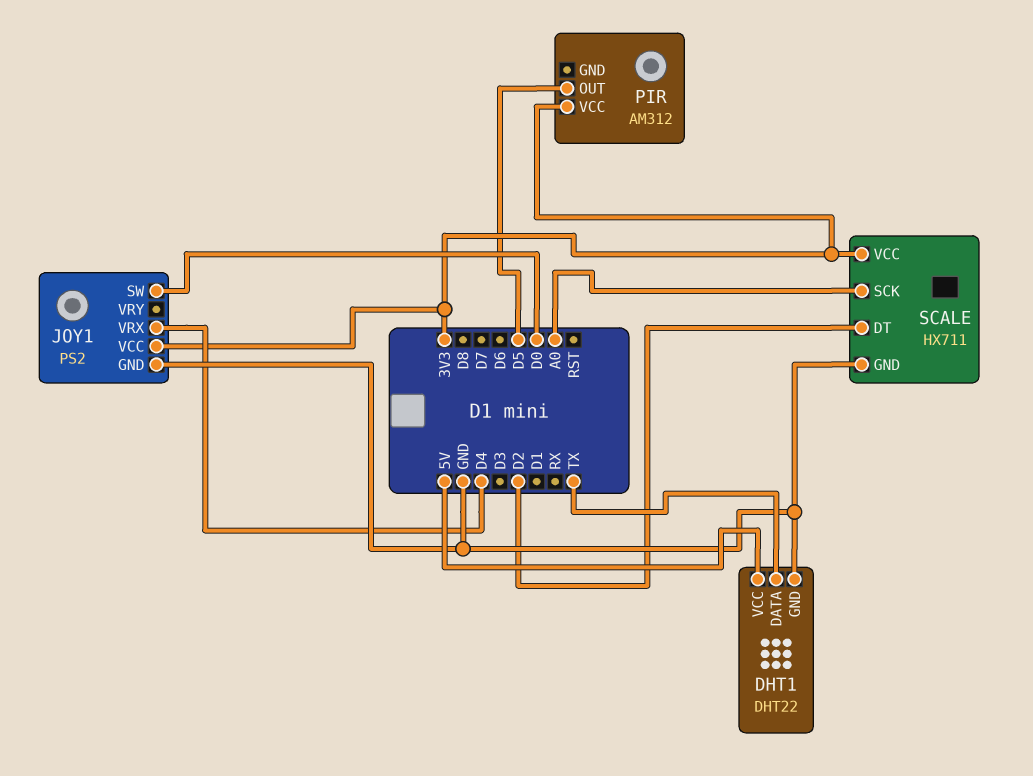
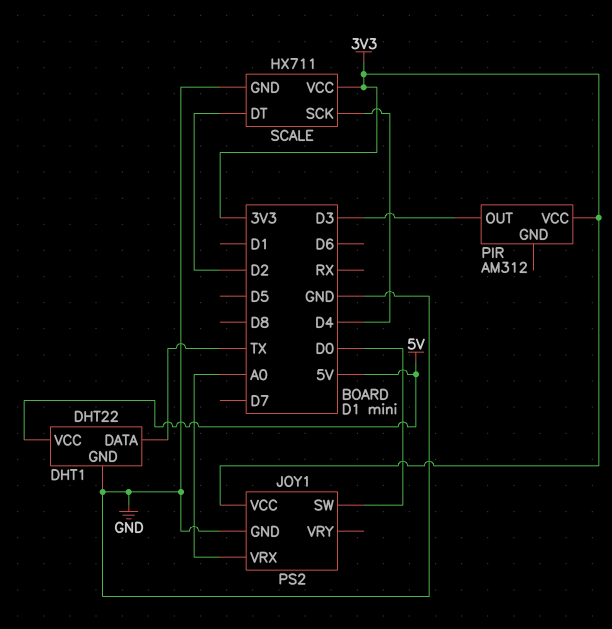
JOY1 pin VRX: D4 -> A0
PIR pin OUT: D5 -> D3
SCALE pin SCK: A0 -> D4

